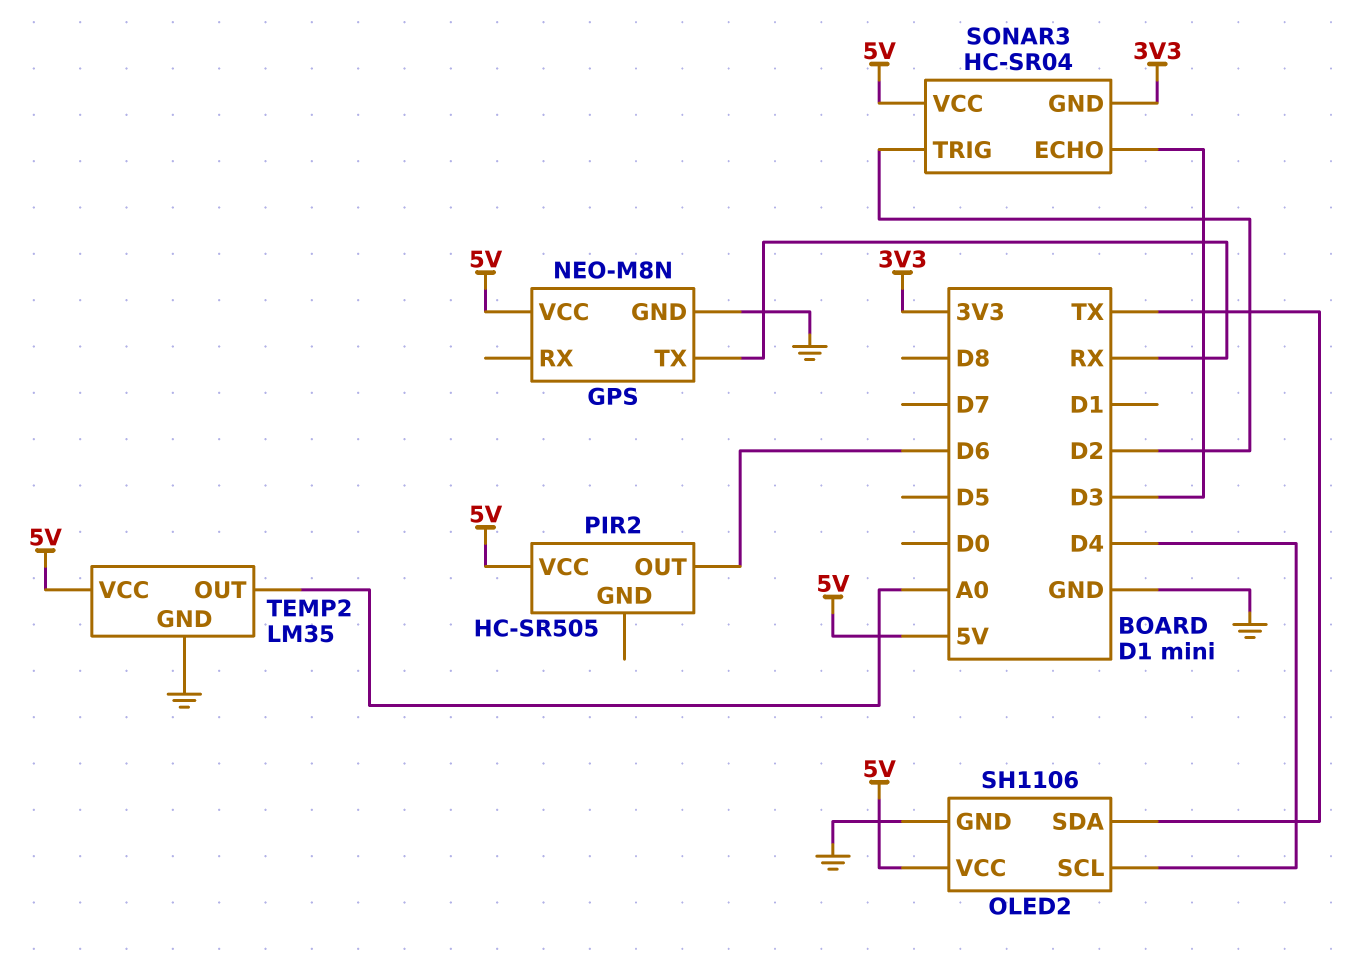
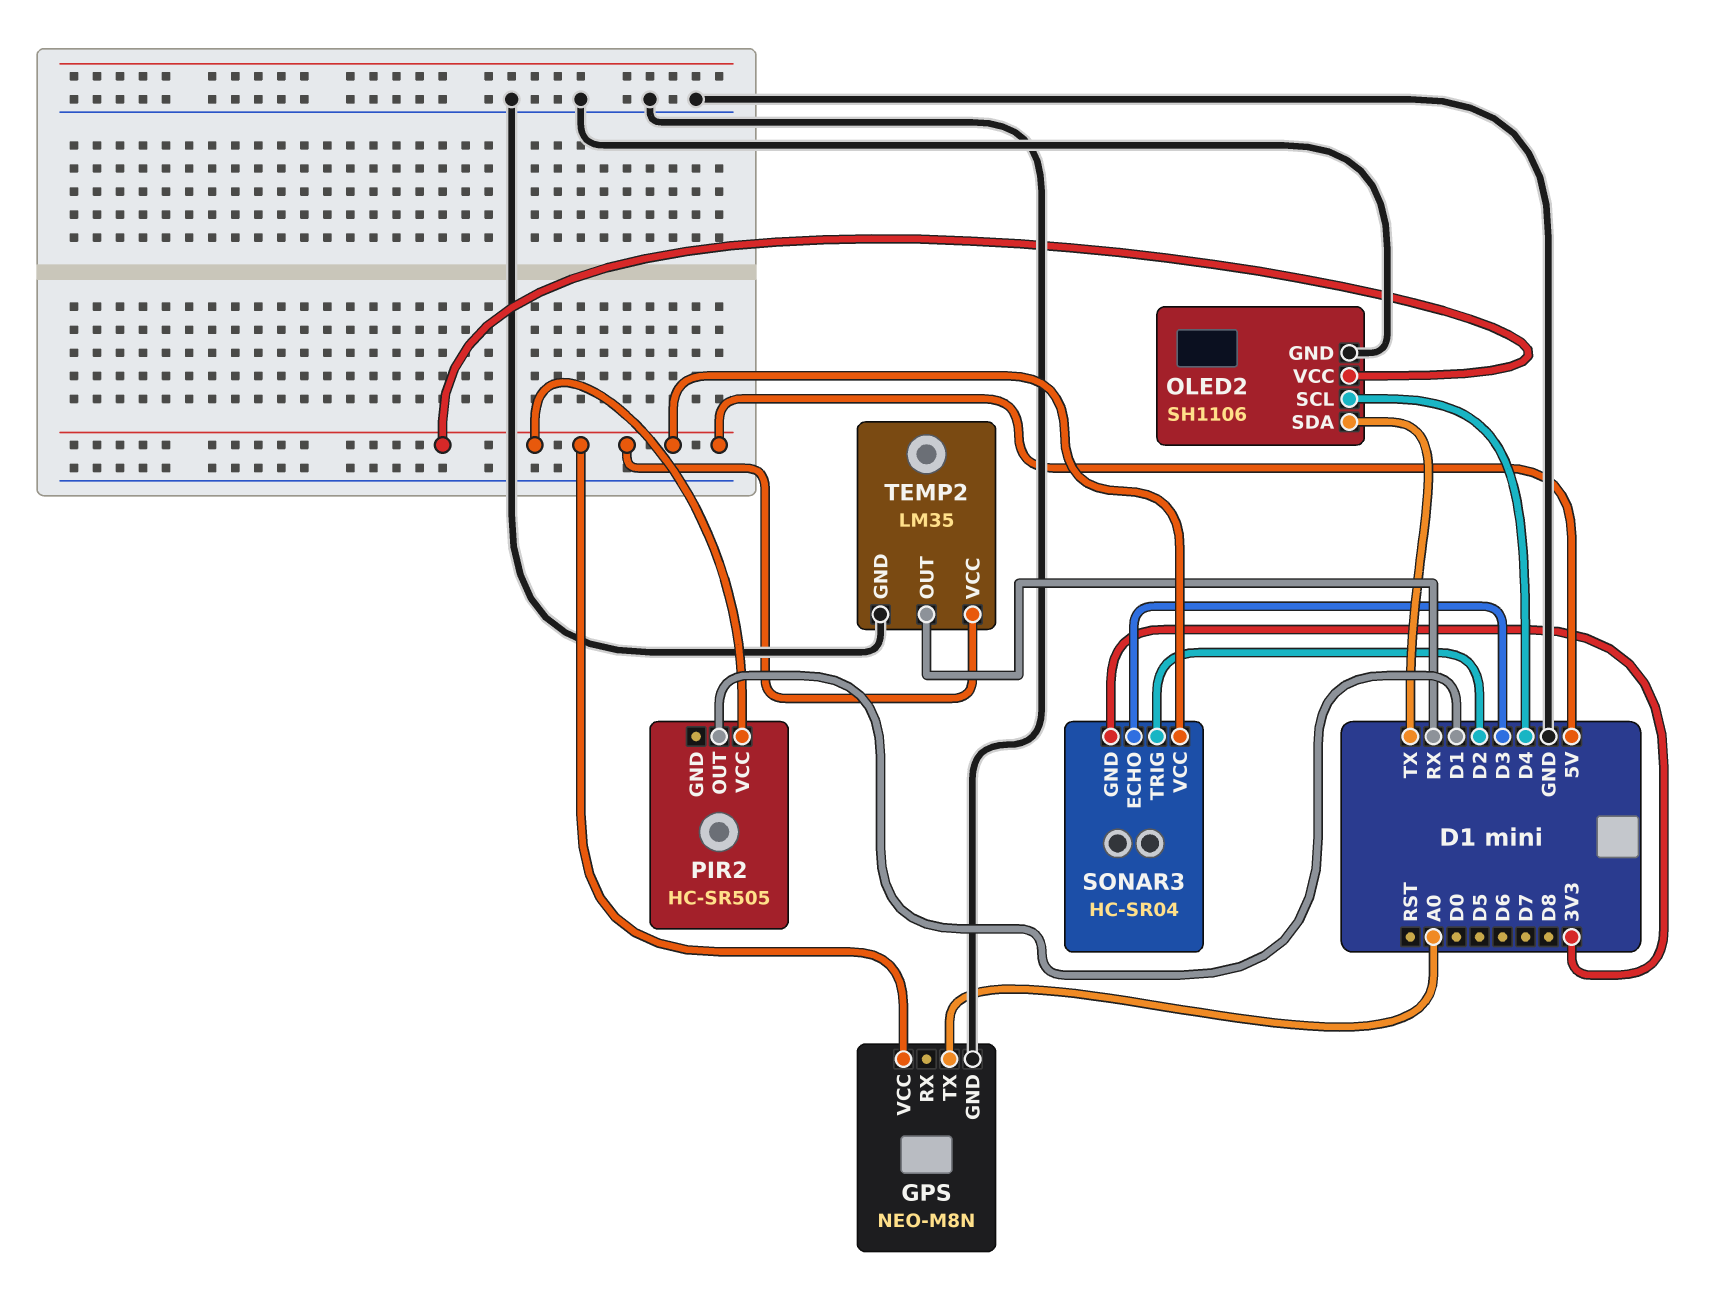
GPS pin TX: RX -> A0
PIR2 pin OUT: D6 -> D1
TEMP2 pin OUT: A0 -> RX

